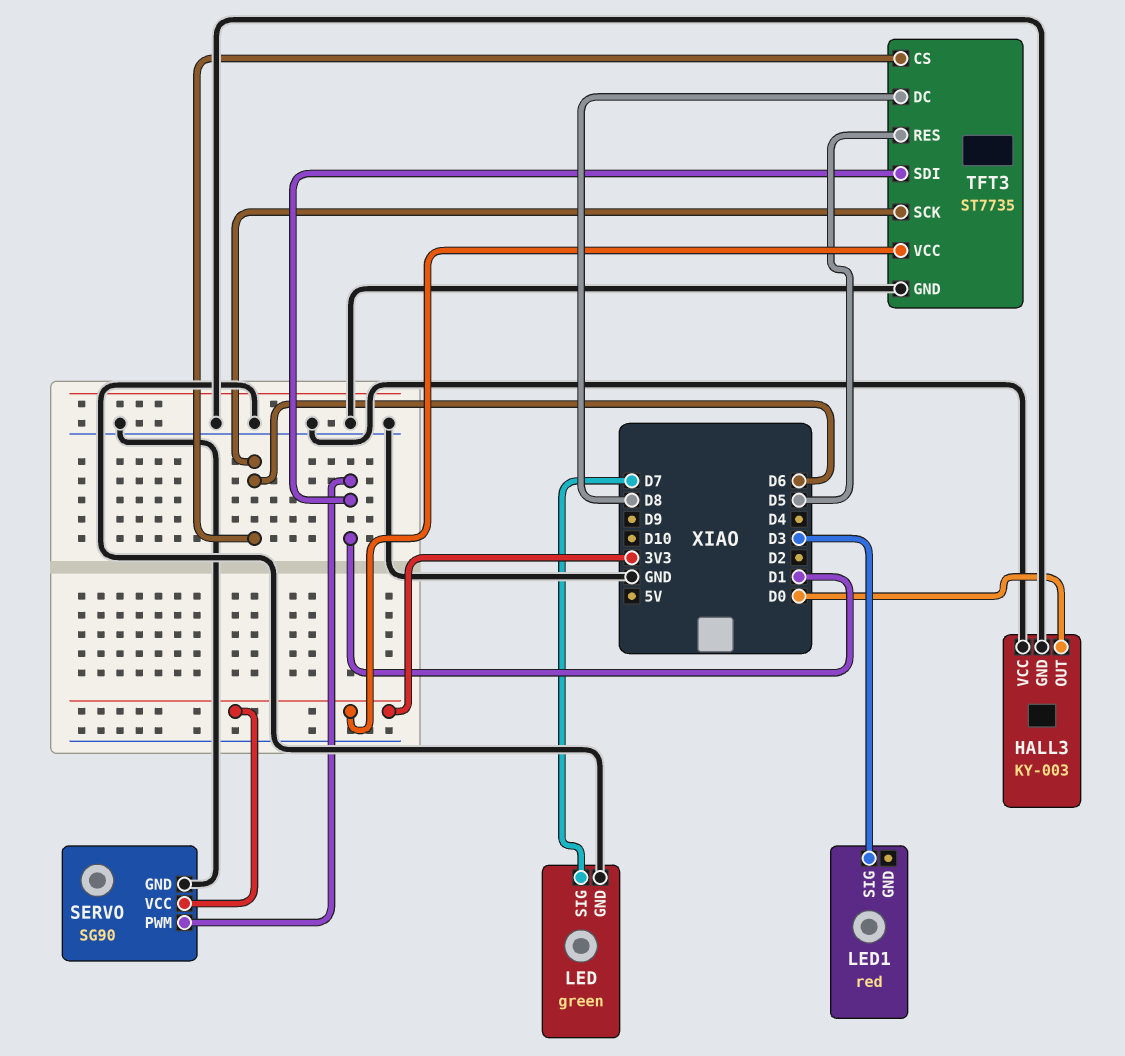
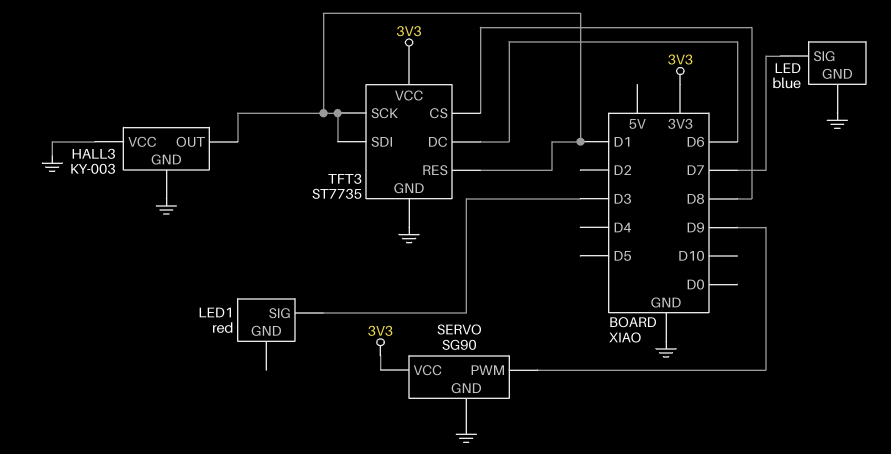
HALL3 pin OUT: D0 -> D1
LED: green -> blue
SERVO pin PWM: D1 -> D9
TFT3 pin CS: D6 -> D8
TFT3 pin DC: D8 -> D6
TFT3 pin RES: D5 -> D1
TFT3 pin SCK: D6 -> D1

